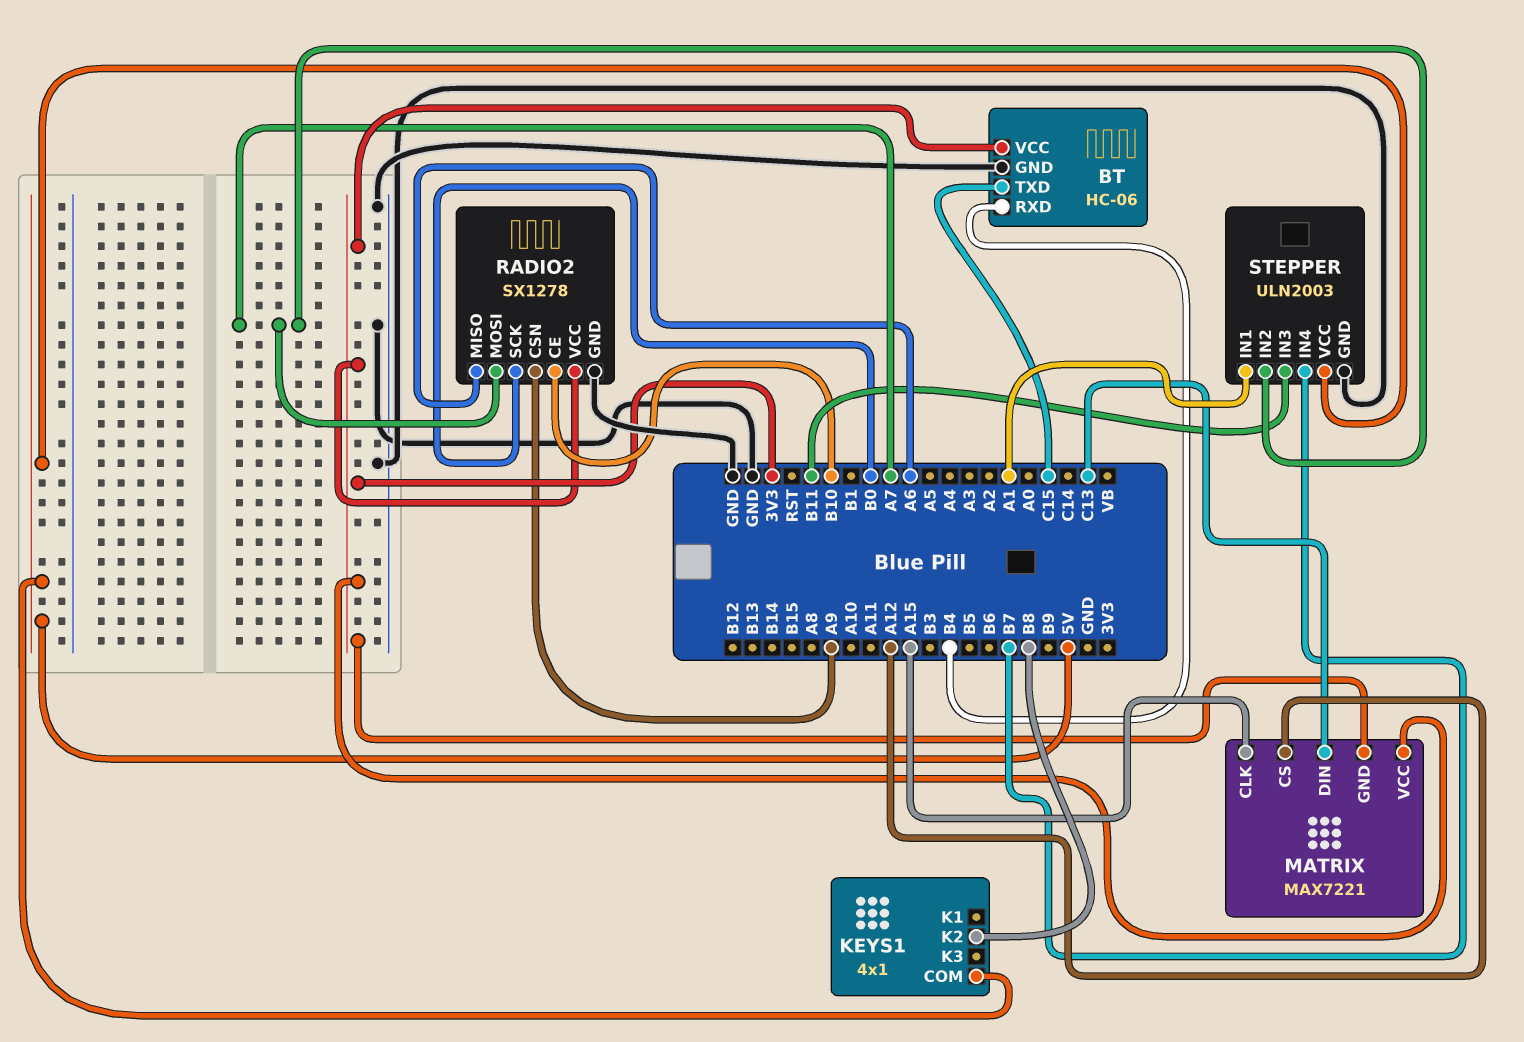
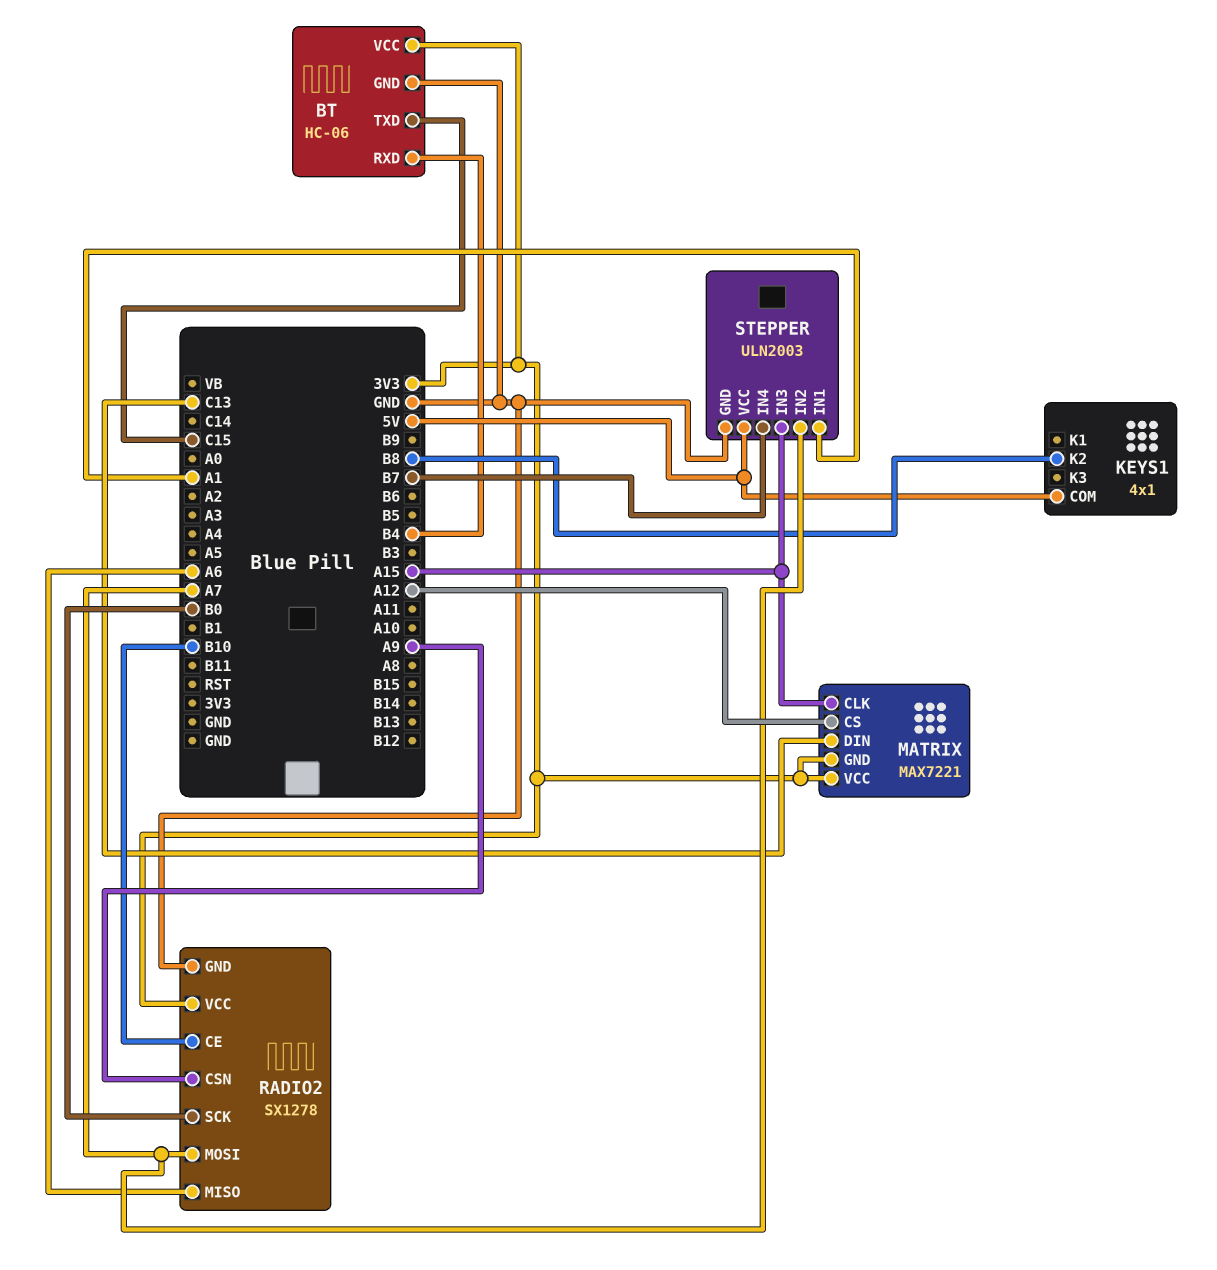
STEPPER pin IN3: B11 -> A15

